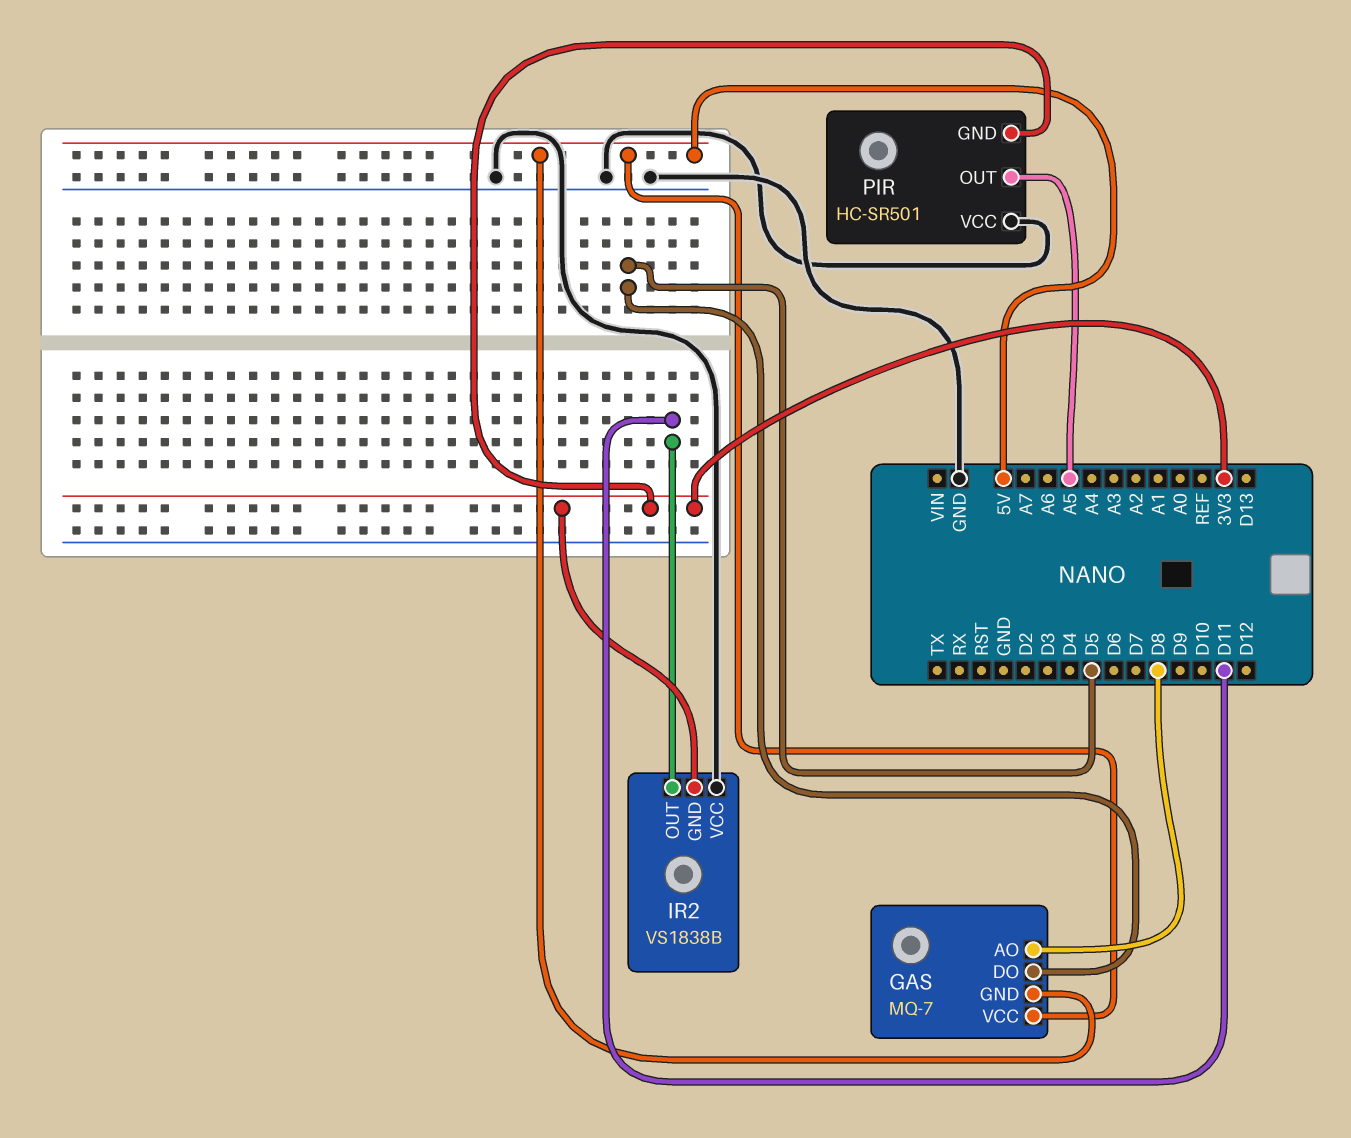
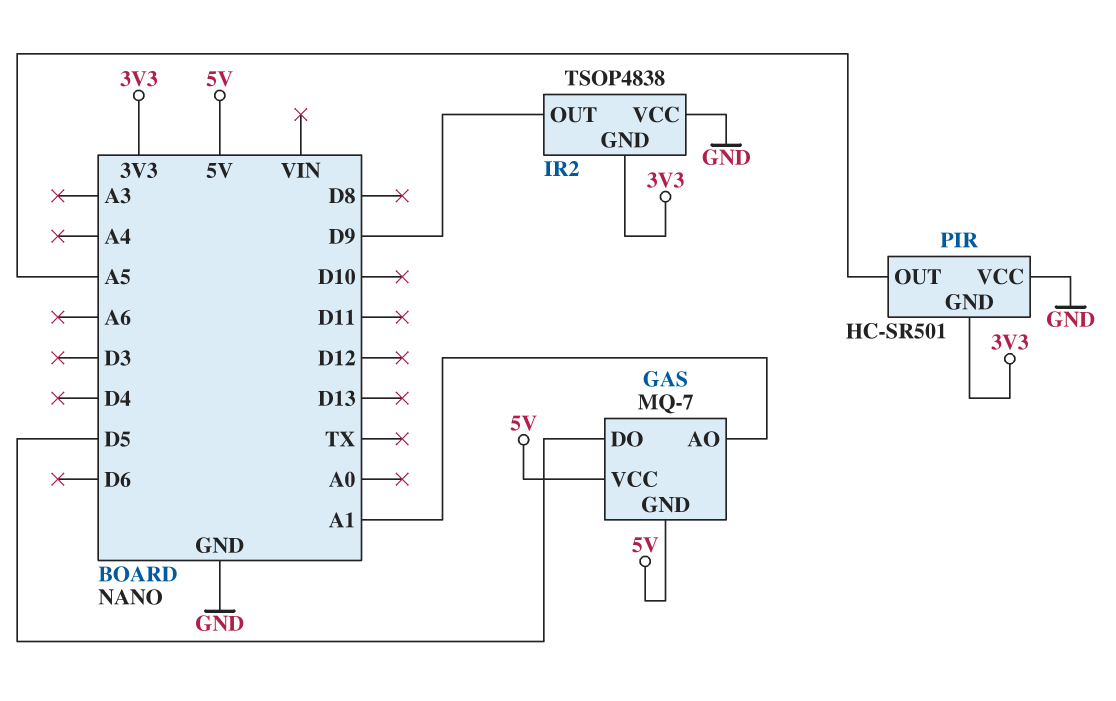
GAS pin AO: D8 -> A1
IR2: VS1838B -> TSOP4838
IR2 pin OUT: D11 -> D9

